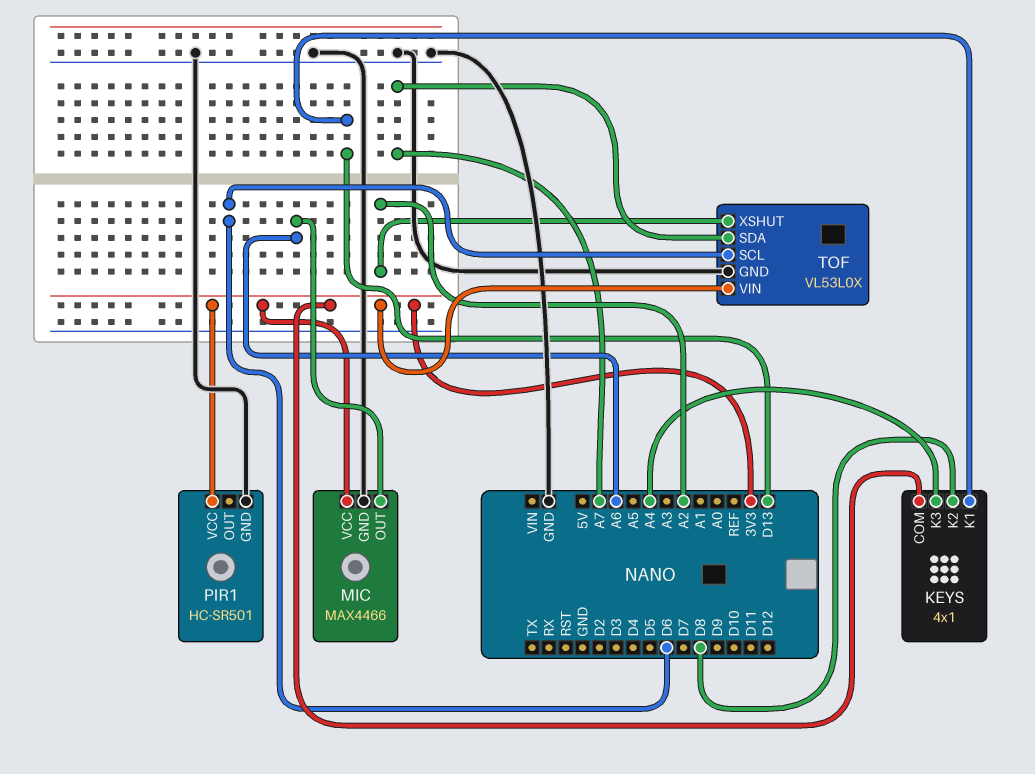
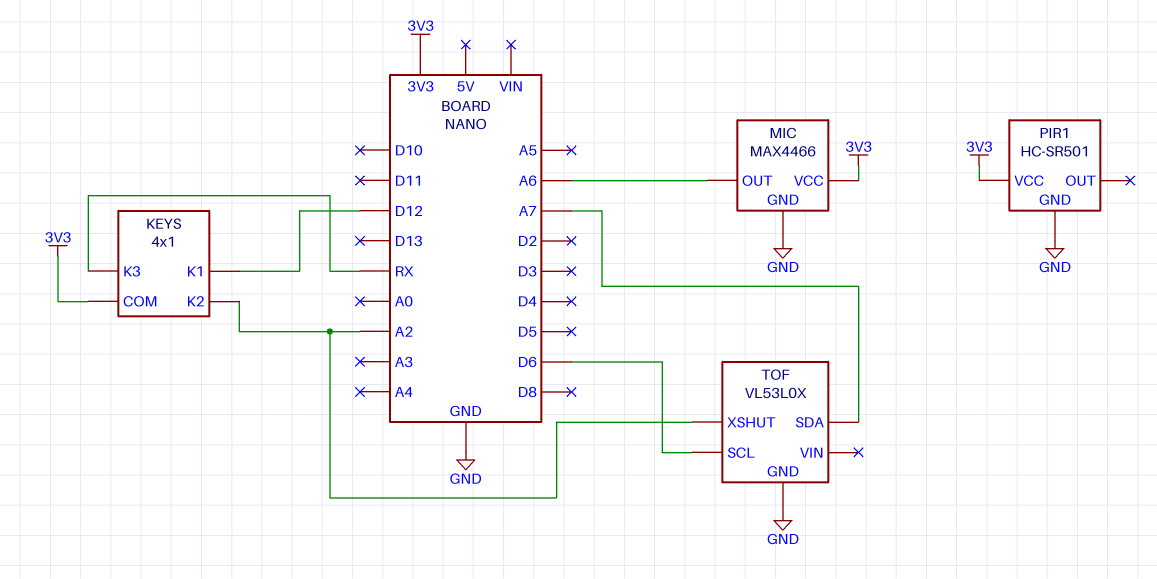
KEYS pin K1: D13 -> D12
KEYS pin K2: D8 -> A2
KEYS pin K3: A4 -> RX
TOF pin VIN: 3V3 -> none

